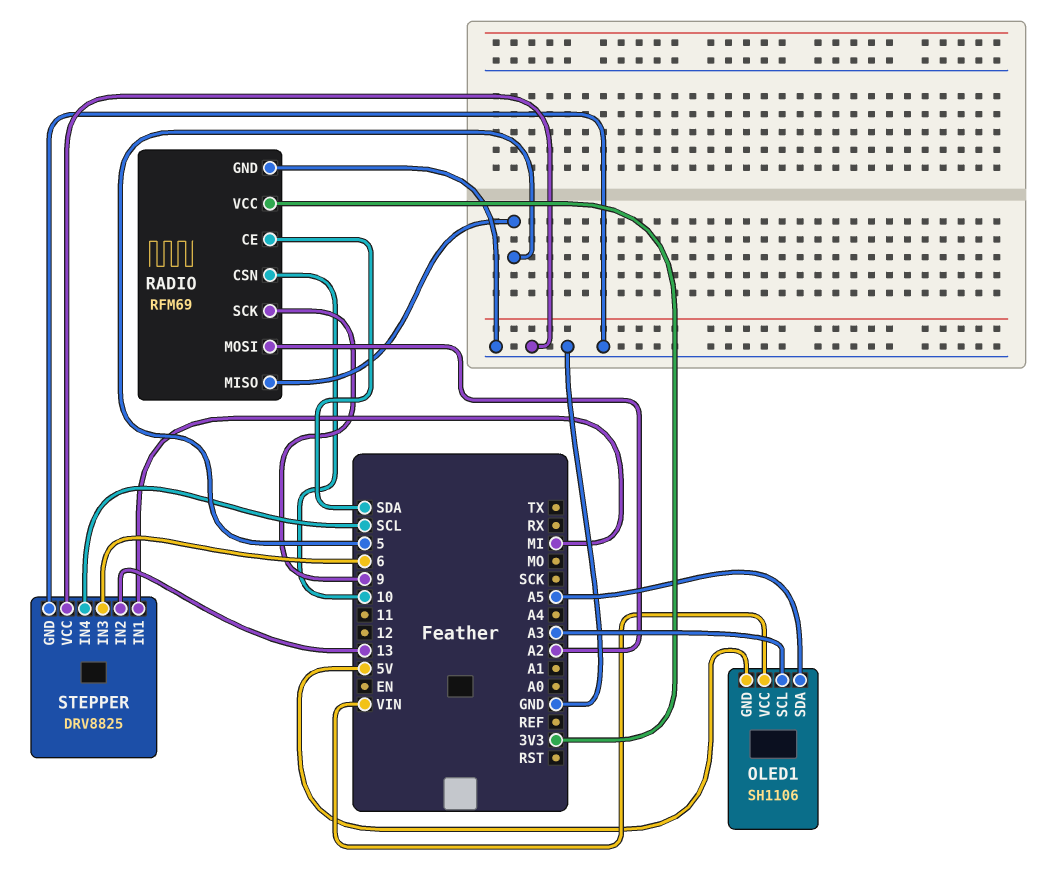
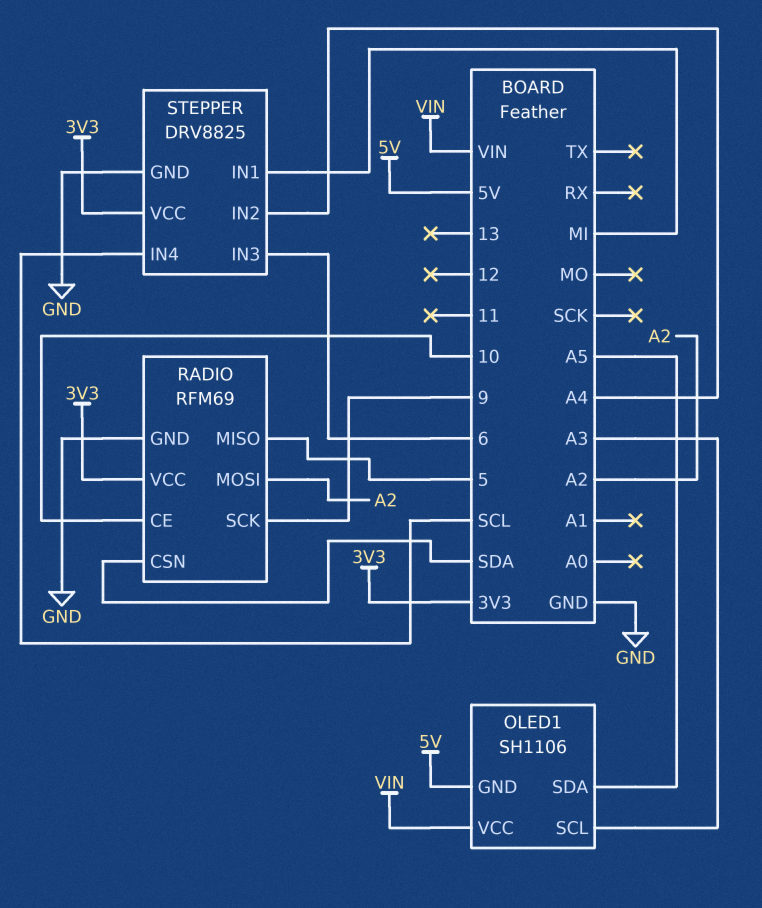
RADIO pin CE: SDA -> 10
RADIO pin CSN: 10 -> SDA
STEPPER pin IN2: 13 -> A4
STEPPER pin VCC: GND -> 3V3

